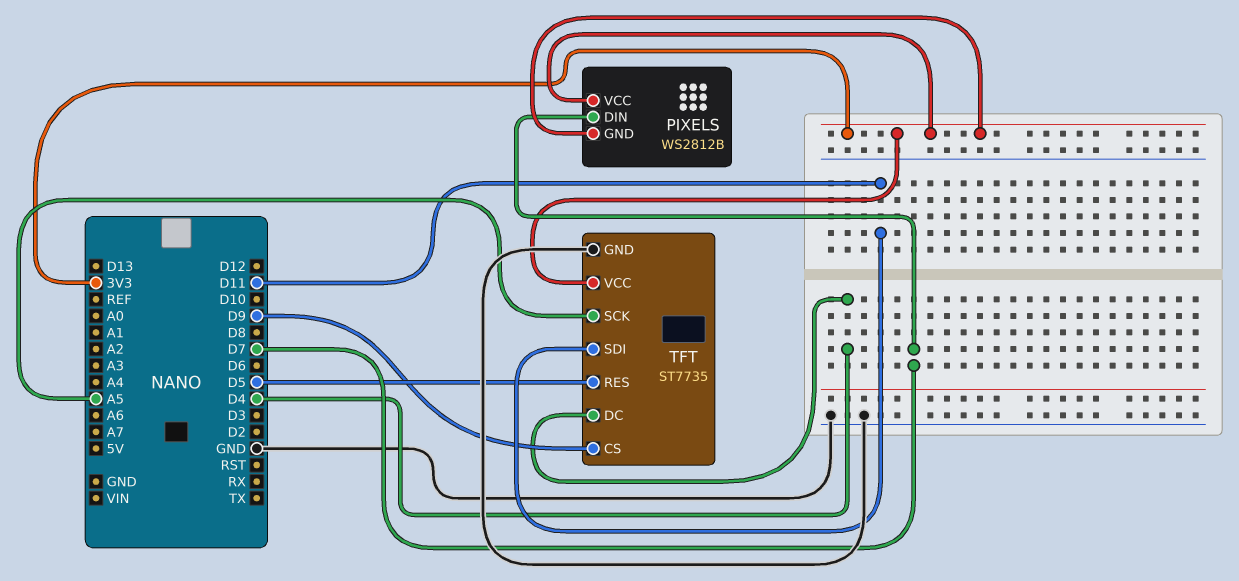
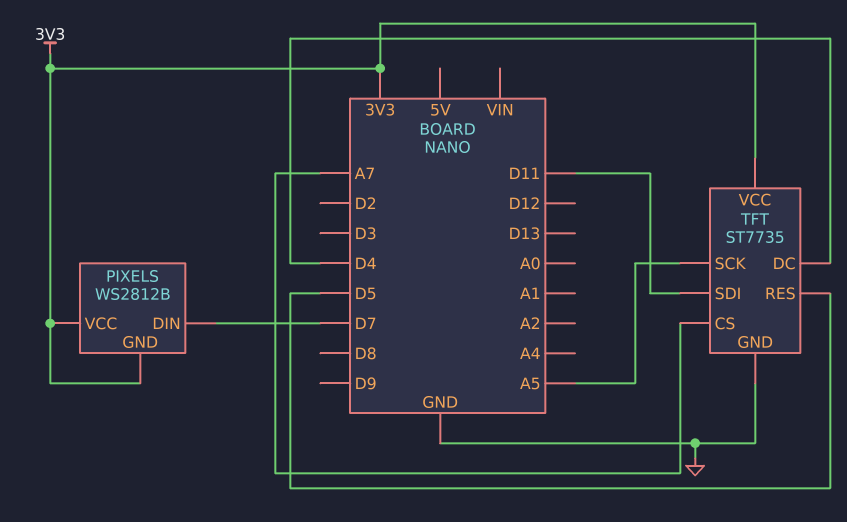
TFT pin CS: D9 -> A7

